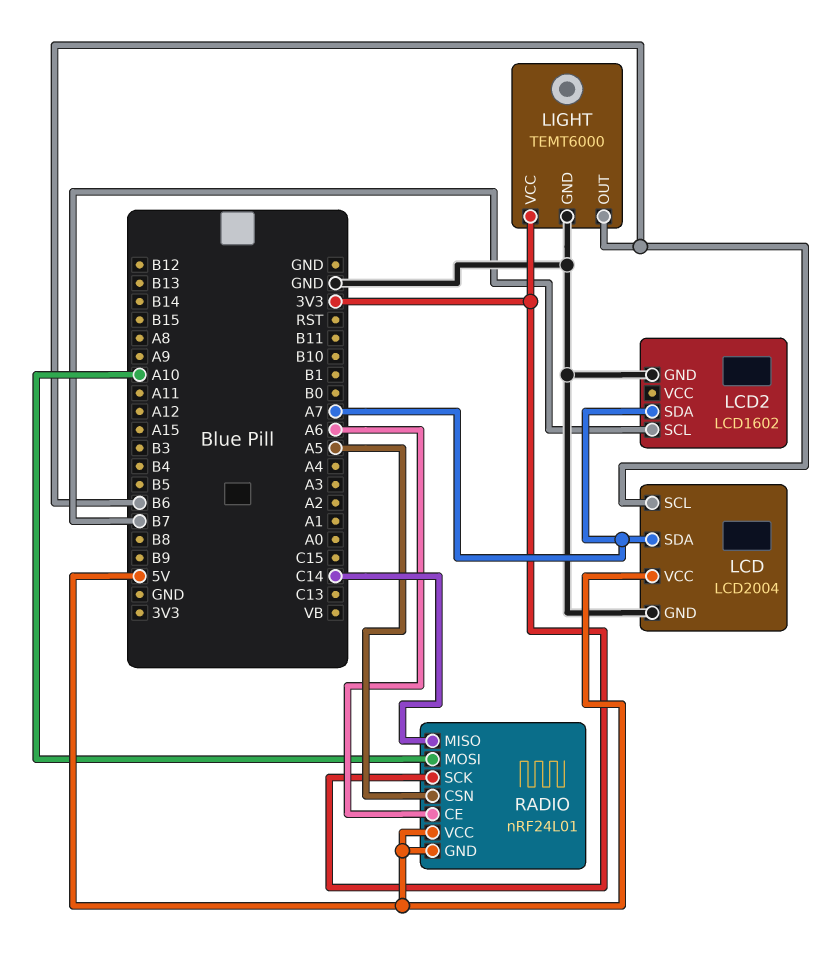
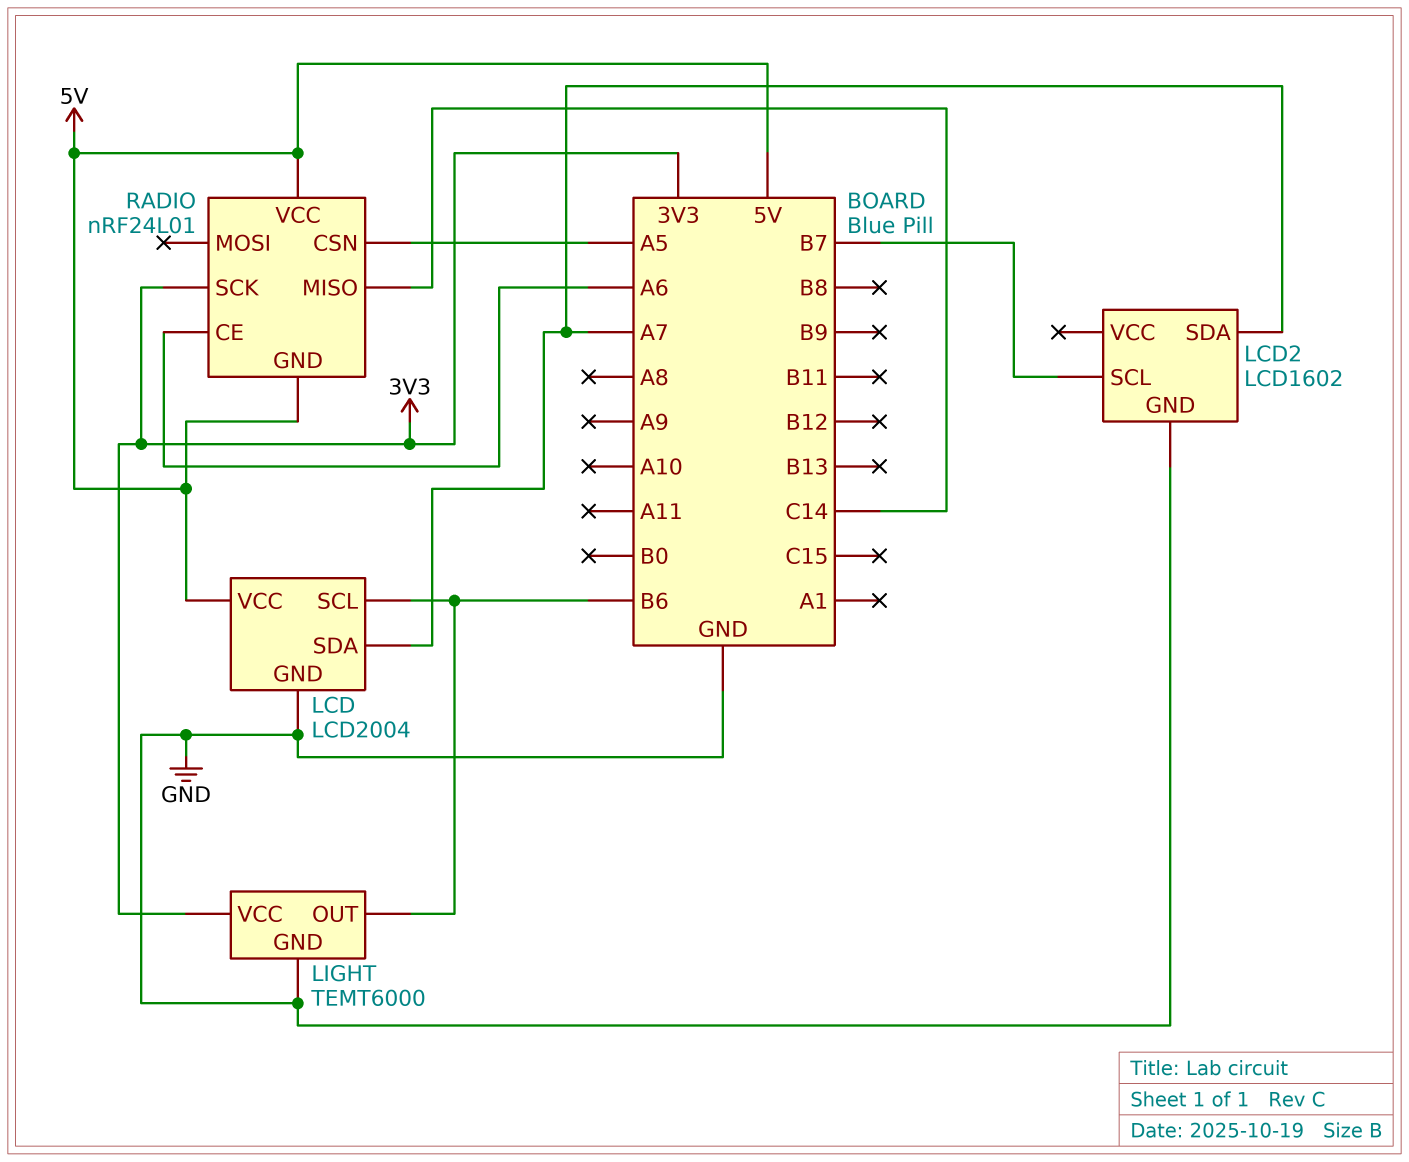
RADIO pin MOSI: A10 -> none

